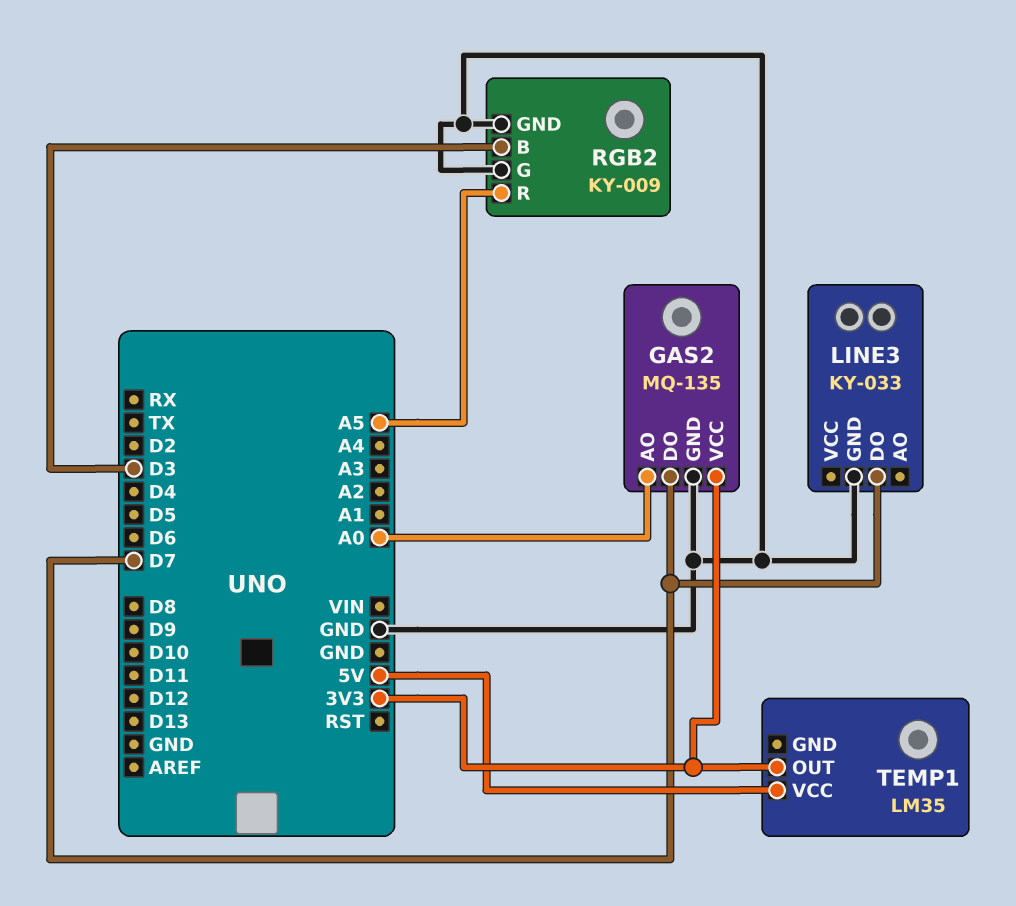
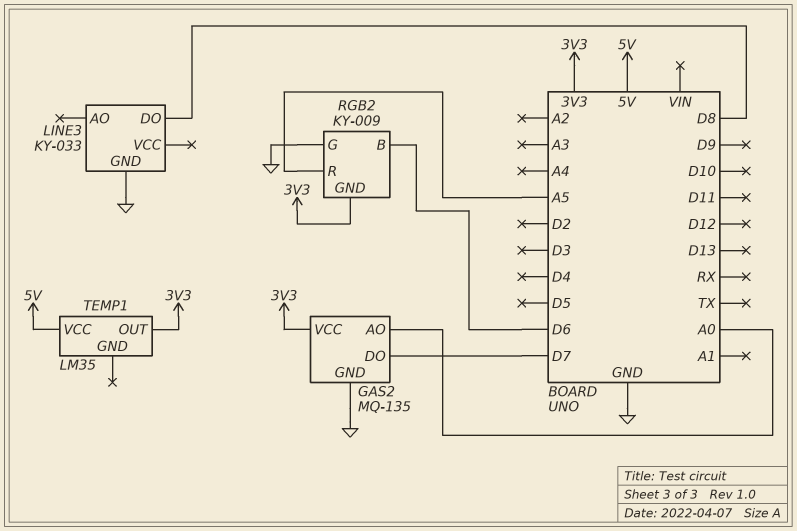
LINE3 pin DO: D7 -> D8
RGB2 pin B: D3 -> D6
RGB2 pin GND: GND -> 3V3

